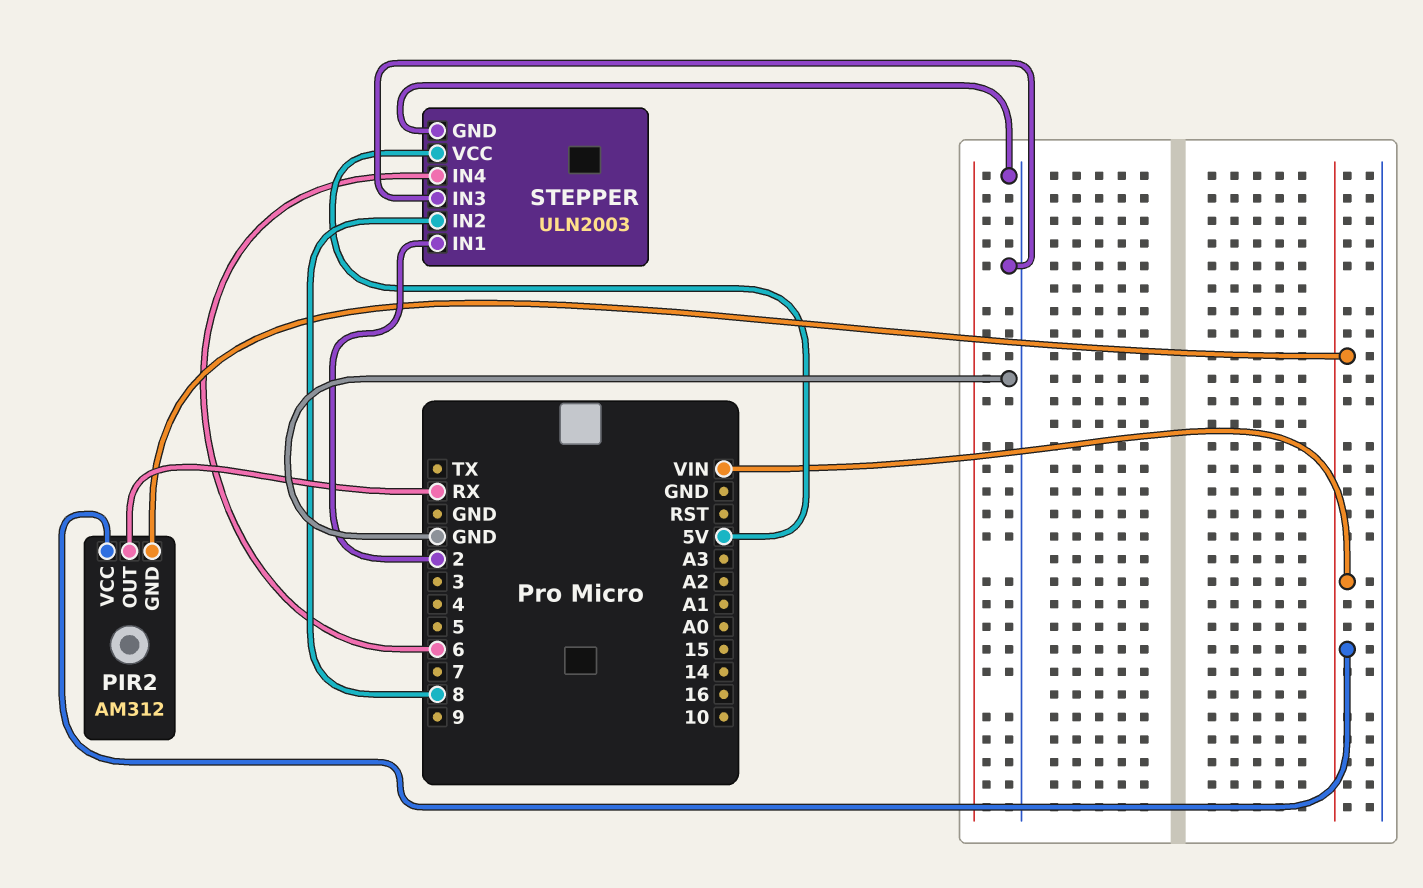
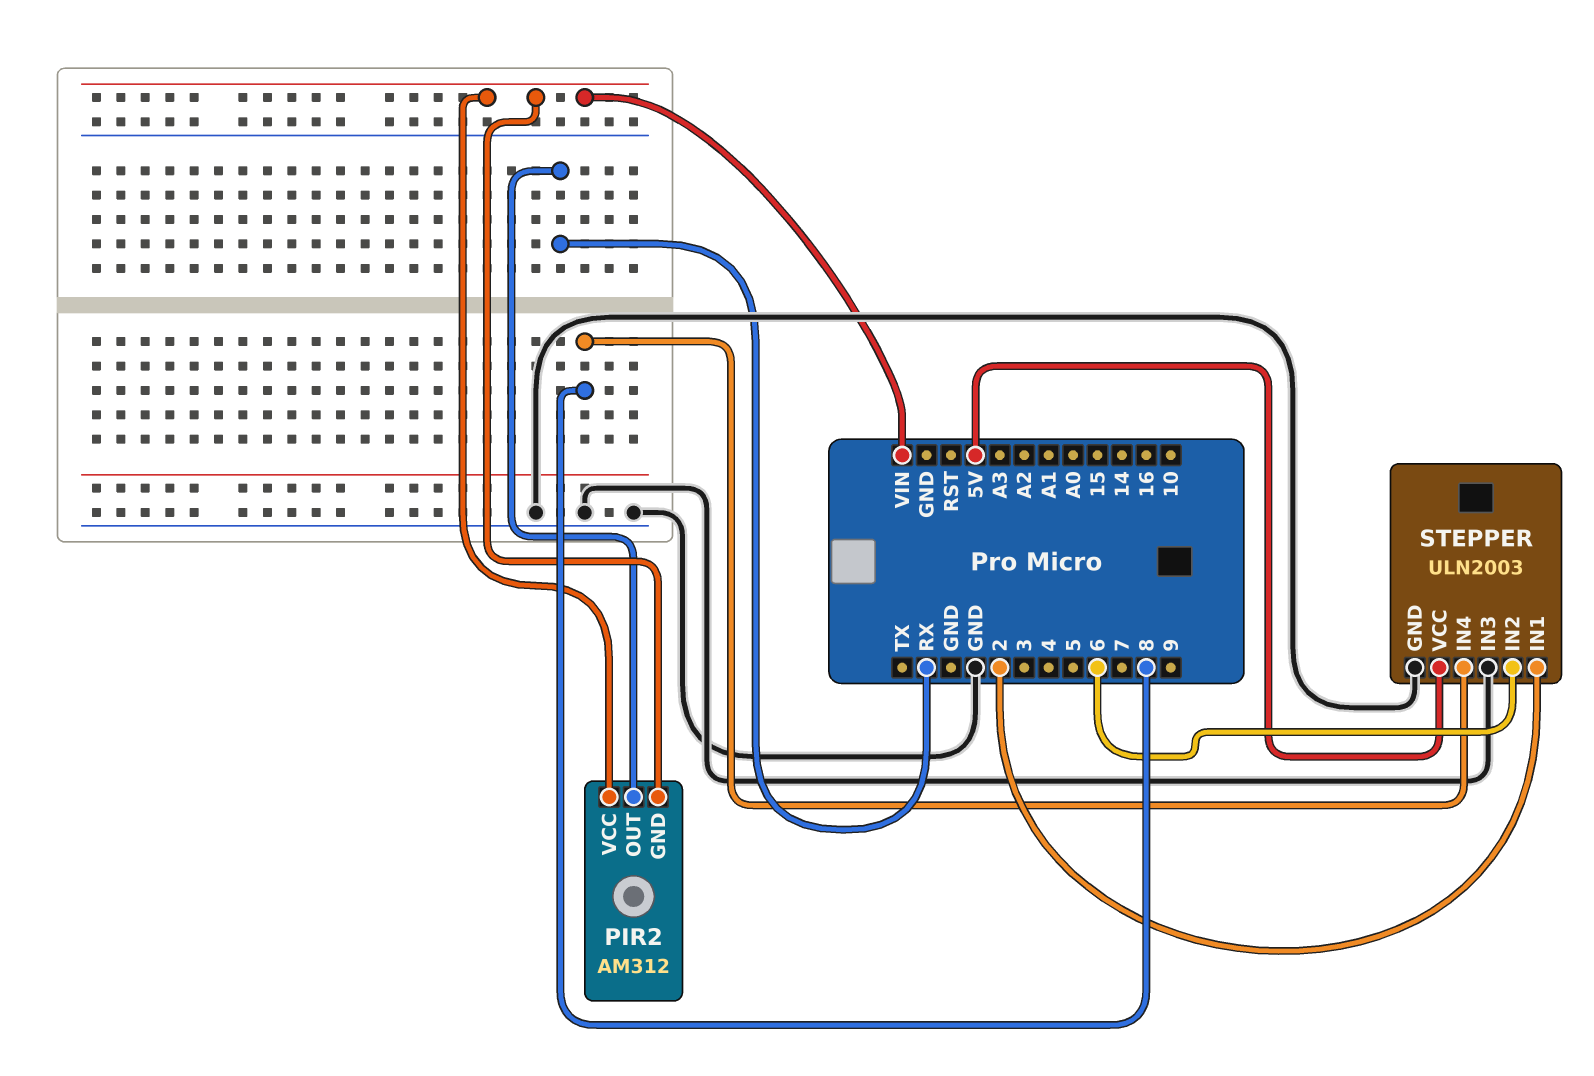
STEPPER pin IN2: 8 -> 6
STEPPER pin IN4: 6 -> 8

